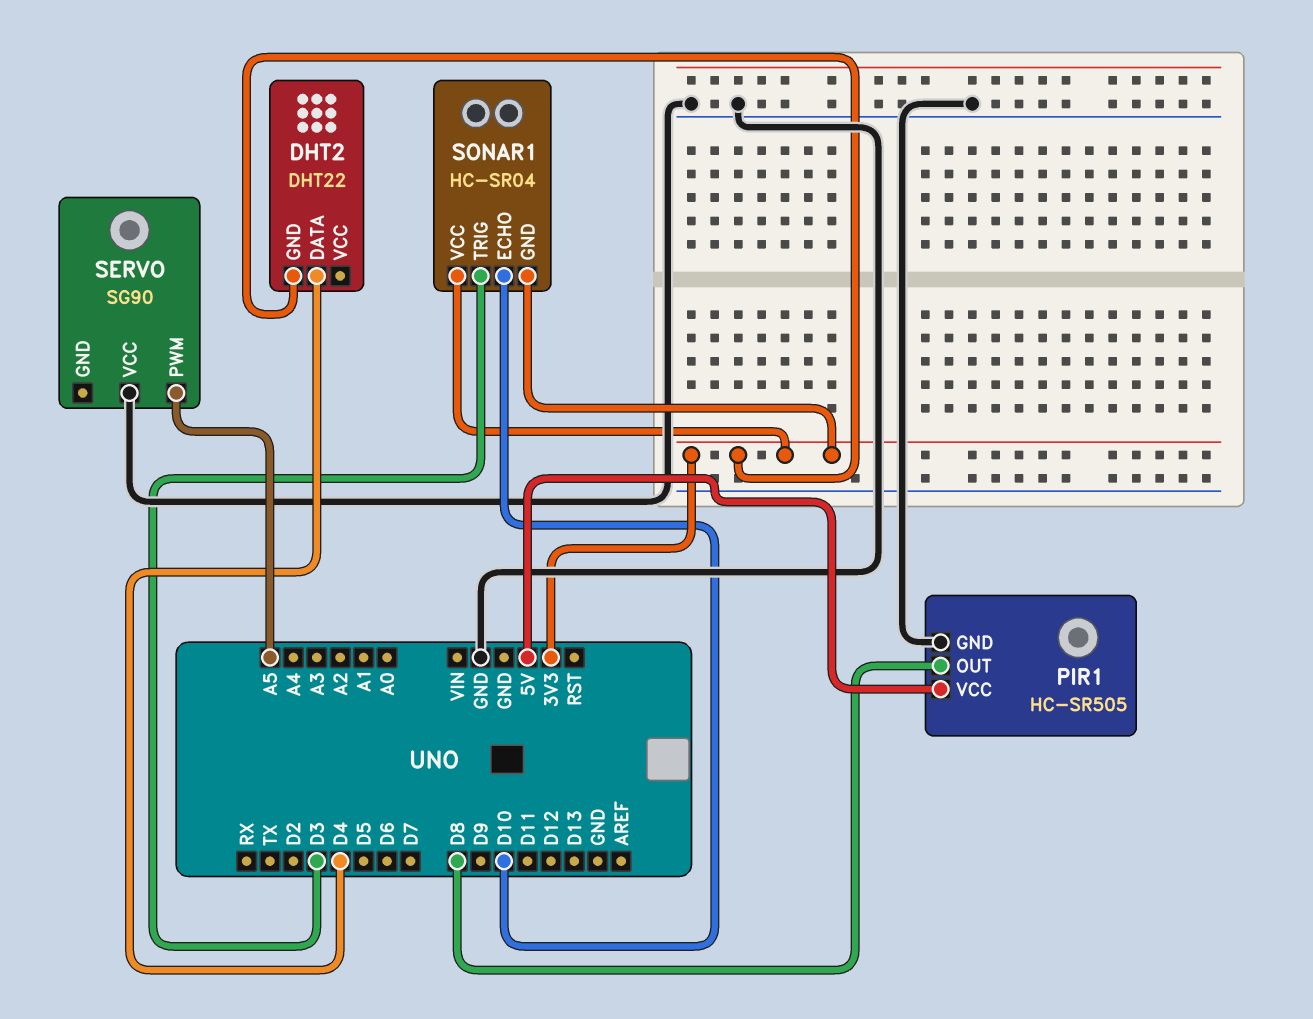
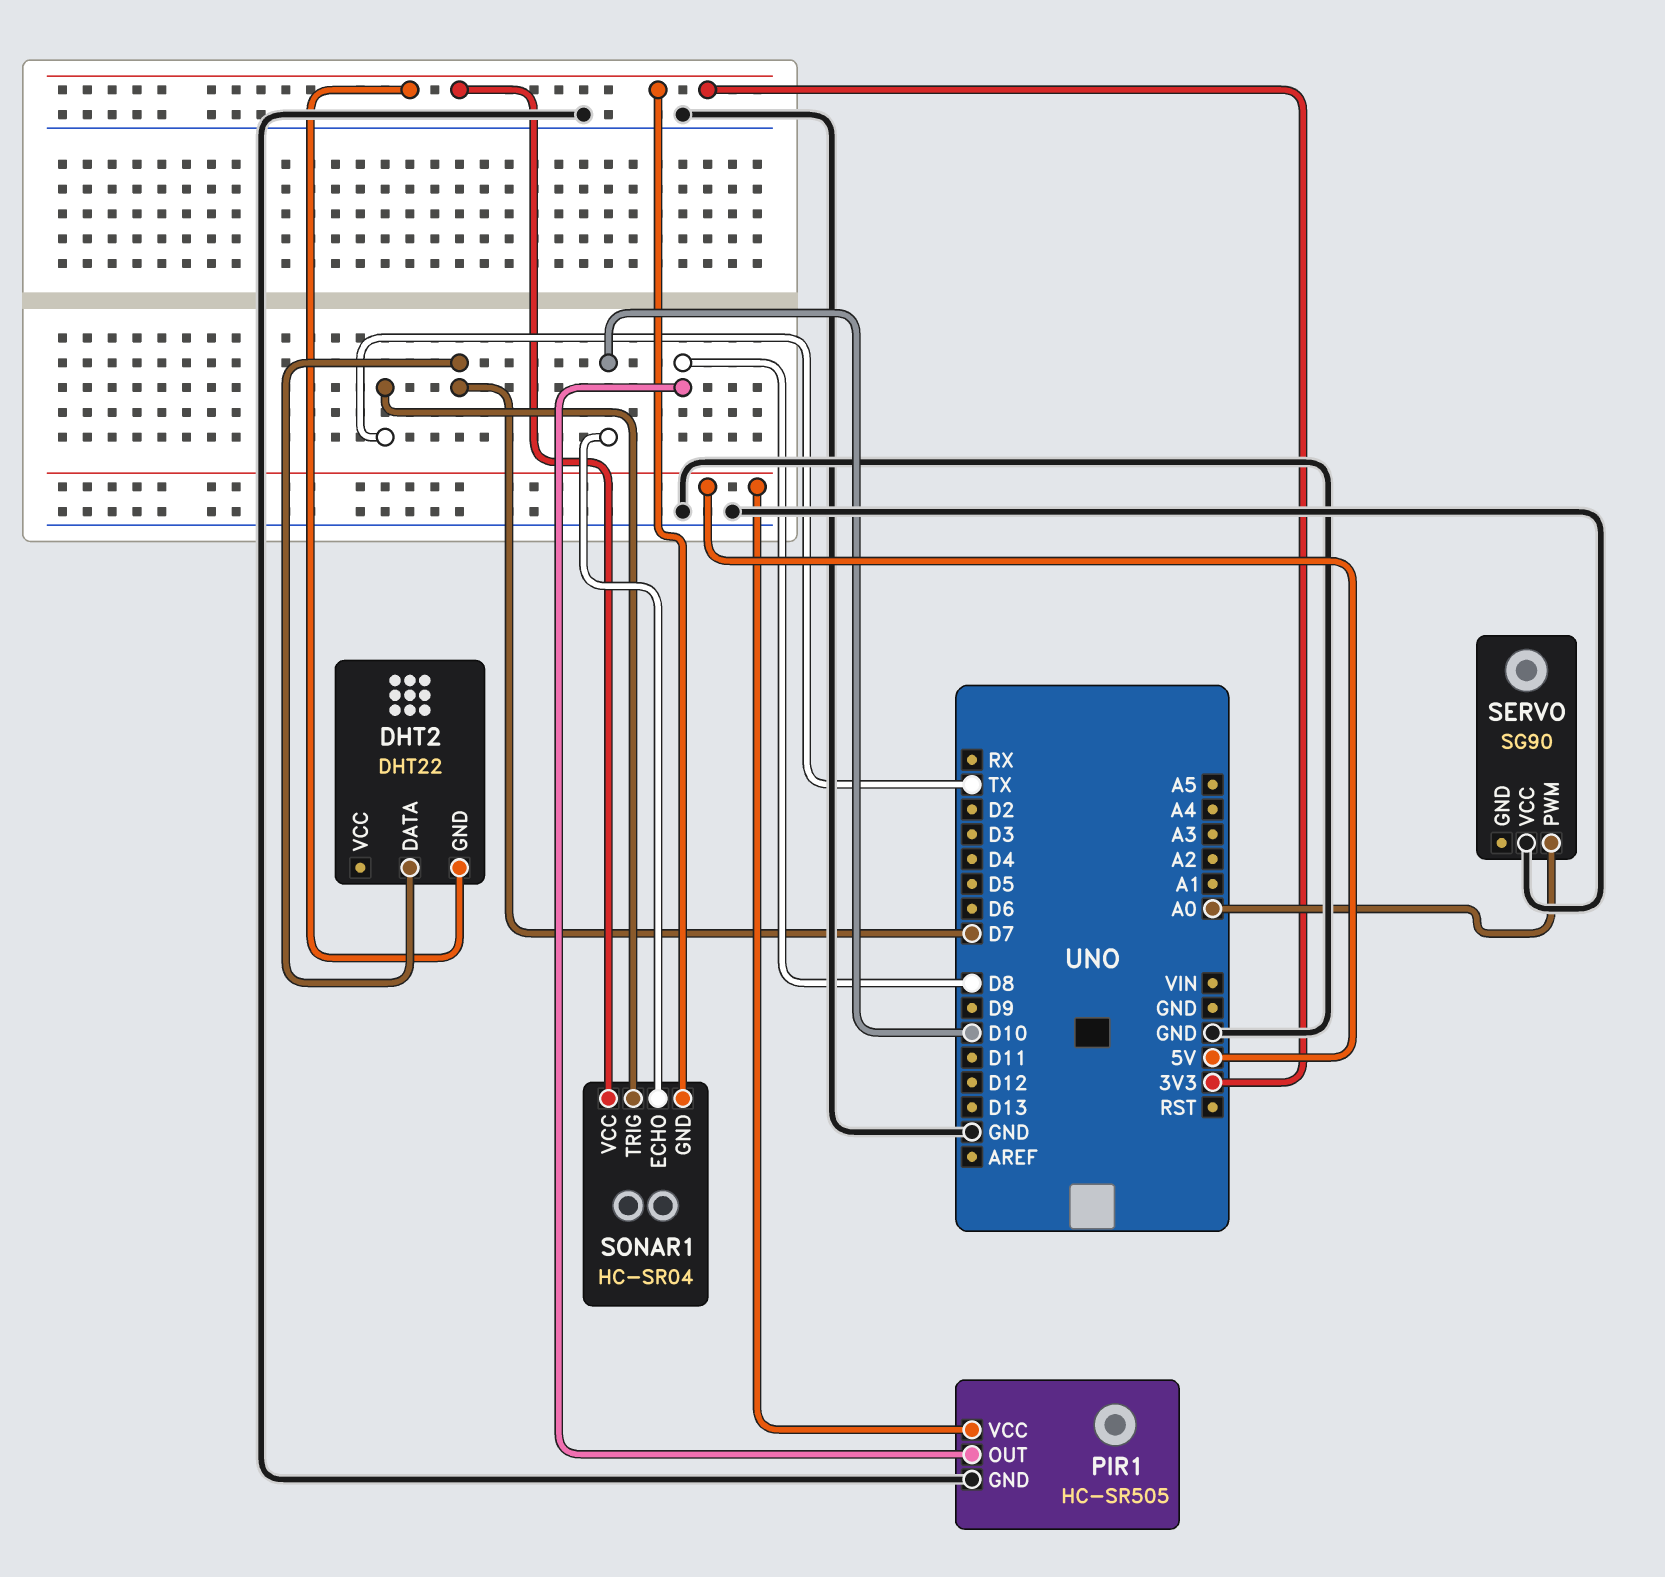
DHT2 pin DATA: D4 -> D7
SERVO pin PWM: A5 -> A0
SONAR1 pin TRIG: D3 -> TX

